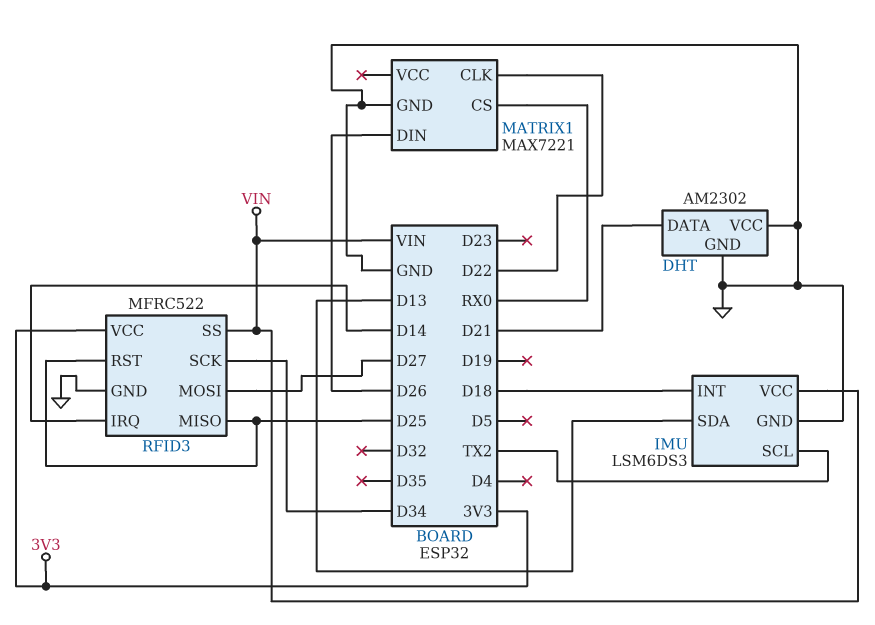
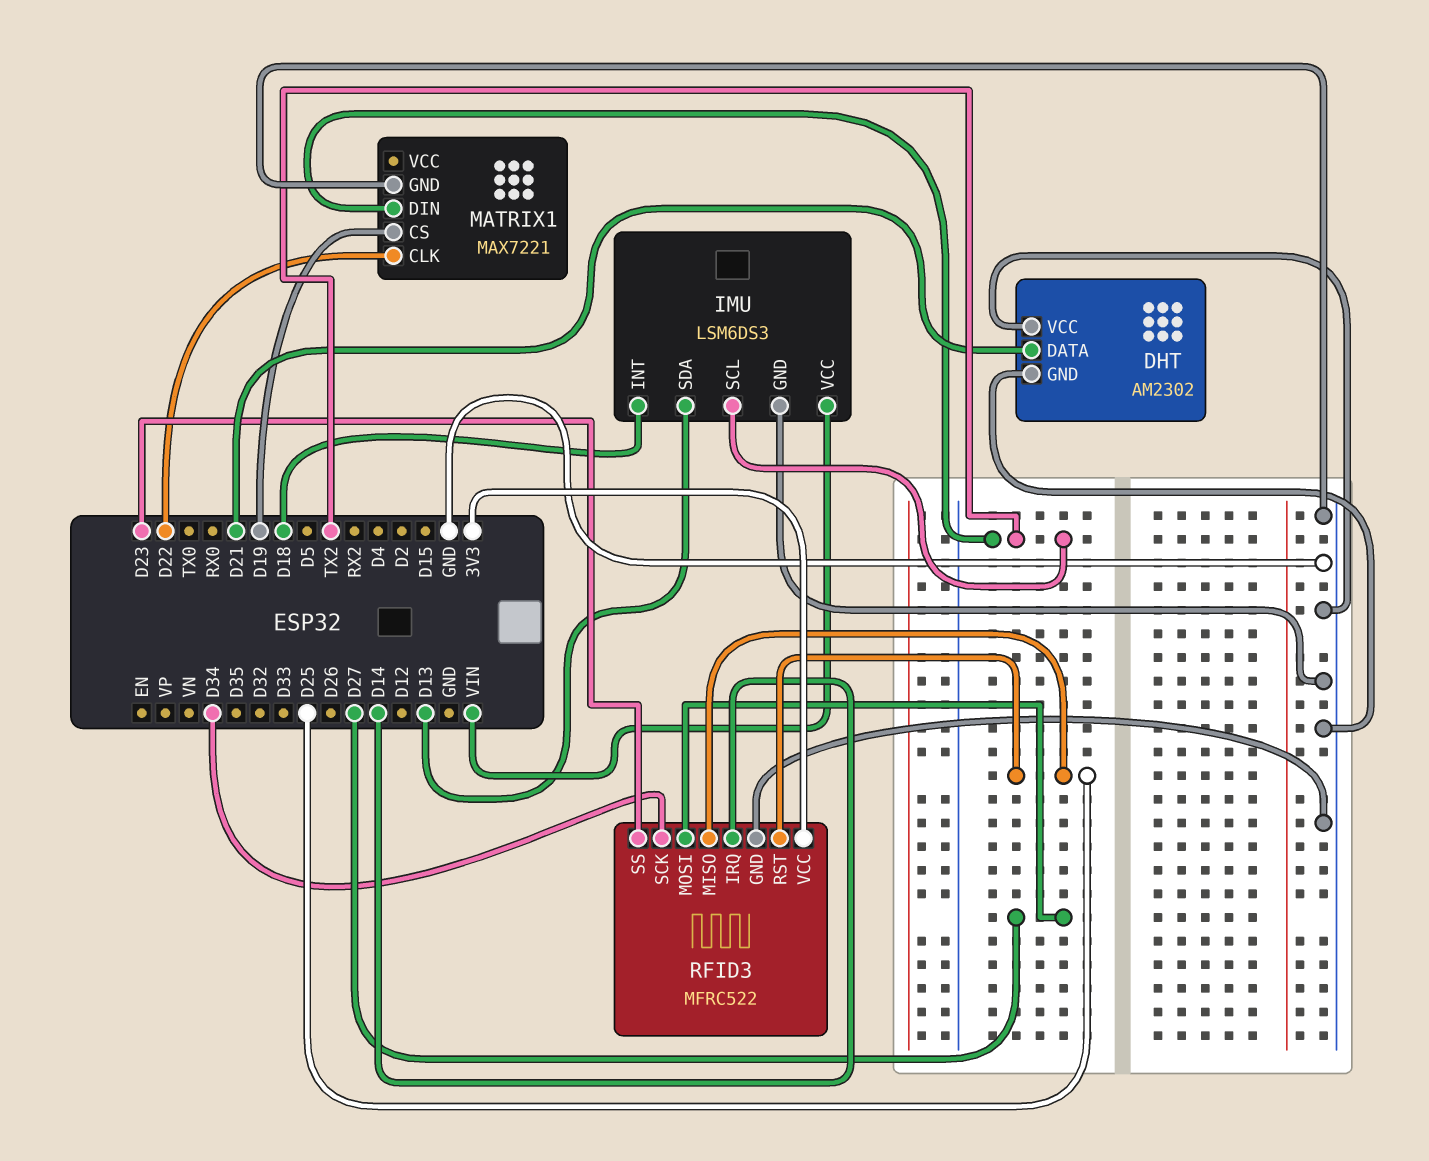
MATRIX1 pin CS: RX0 -> D19
MATRIX1 pin DIN: D26 -> TX2
RFID3 pin SS: VIN -> D23

